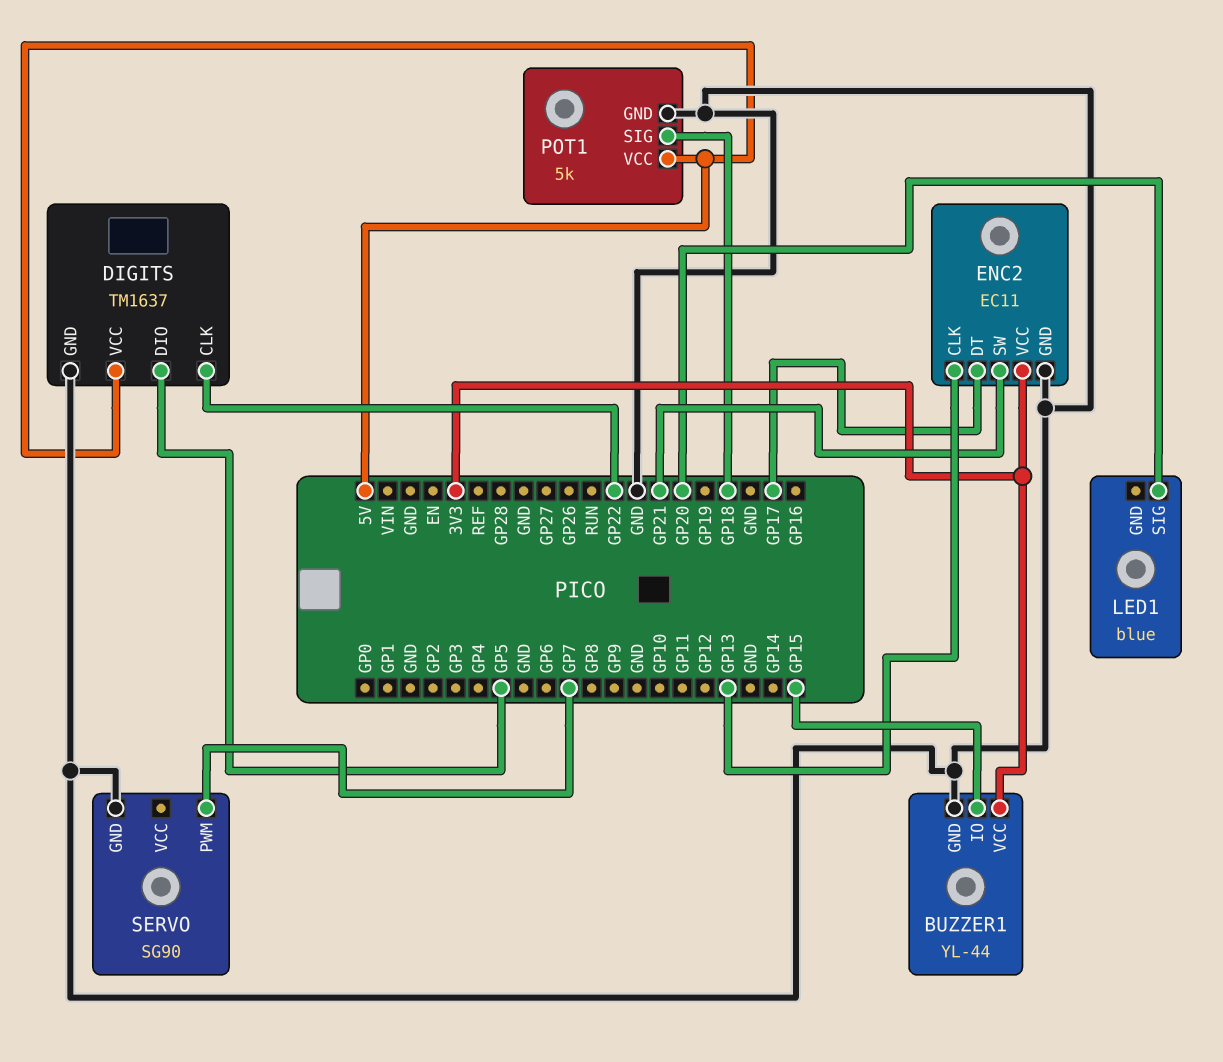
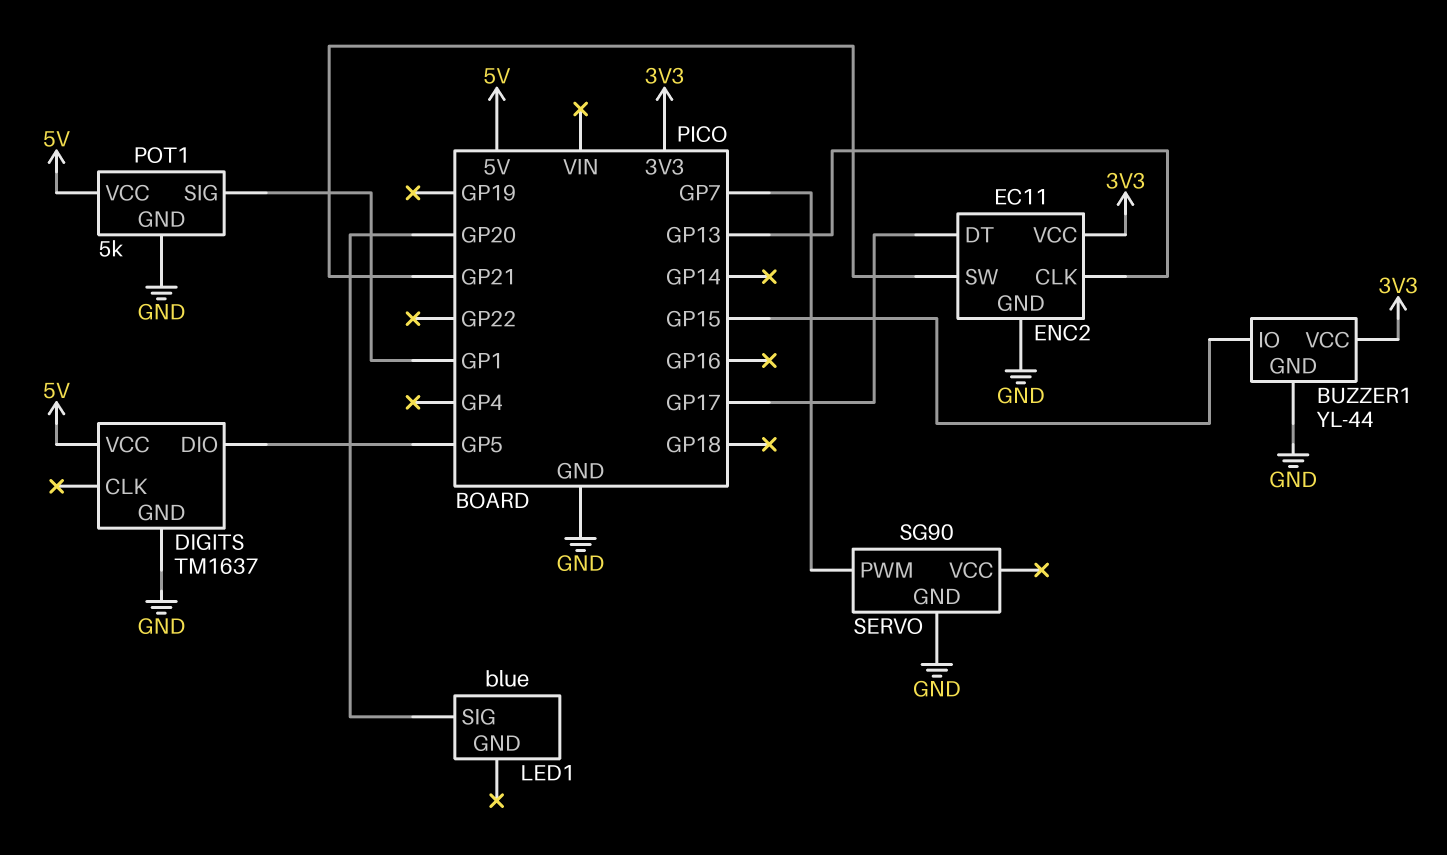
DIGITS pin CLK: GP22 -> none
POT1 pin SIG: GP18 -> GP1

